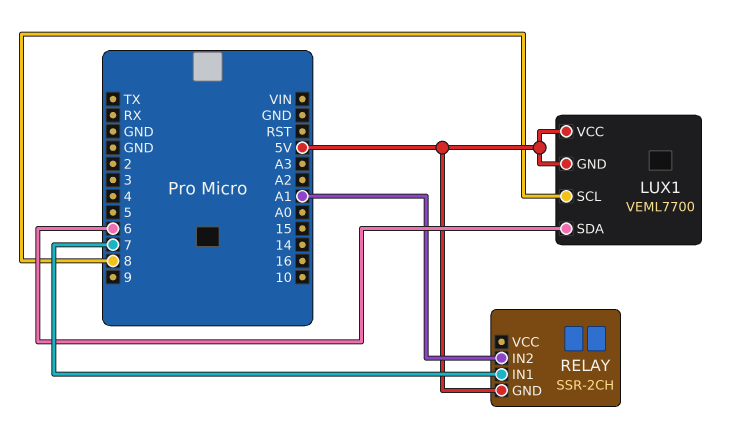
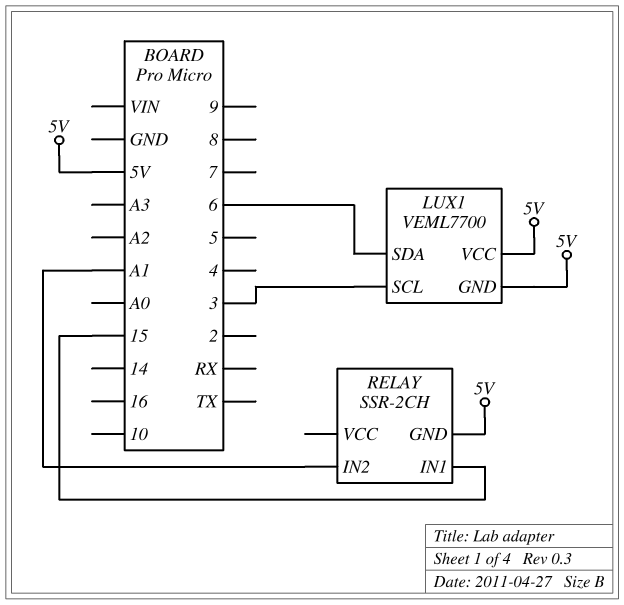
LUX1 pin SCL: 8 -> 3
RELAY pin IN1: 7 -> 15

